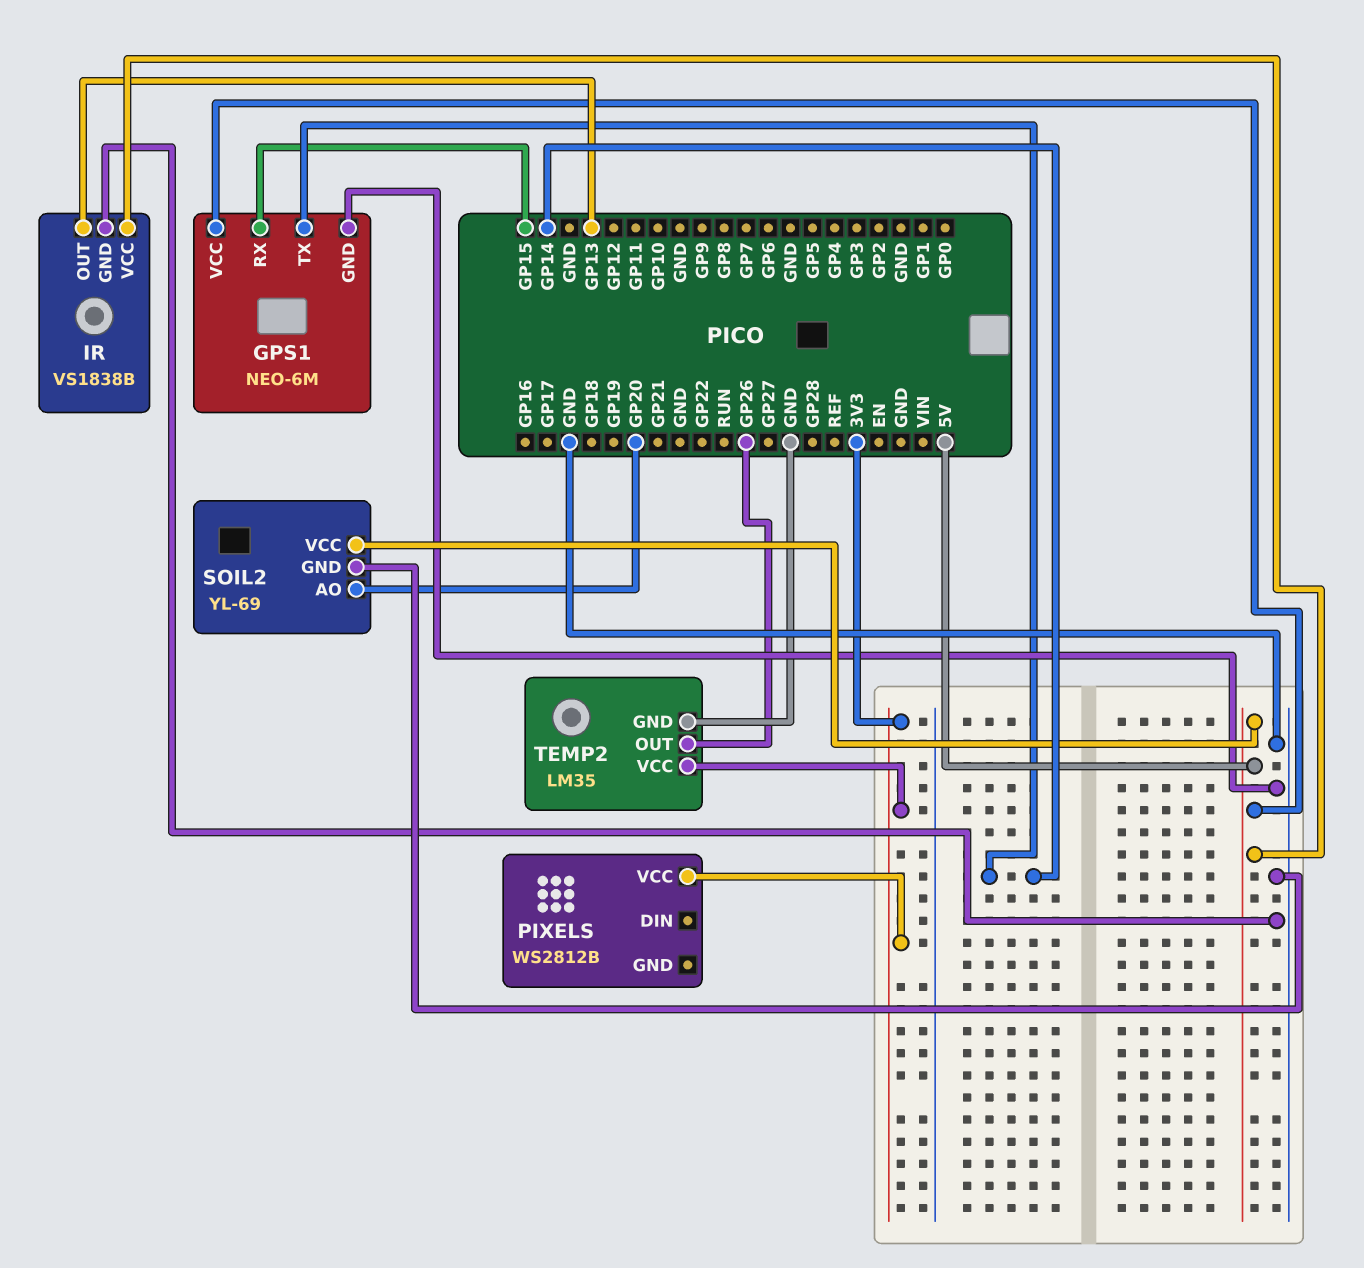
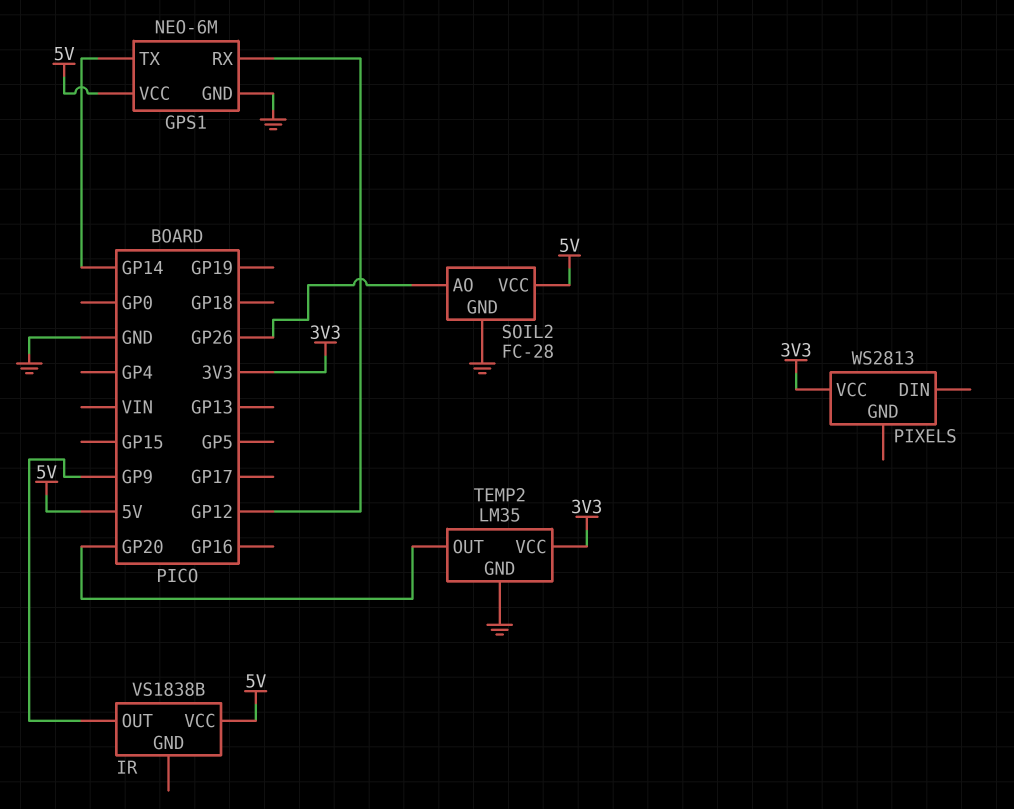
GPS1 pin RX: GP15 -> GP12
IR pin GND: GND -> none
IR pin OUT: GP13 -> GP9
PIXELS: WS2812B -> WS2813
SOIL2: YL-69 -> FC-28
SOIL2 pin AO: GP20 -> GP26
TEMP2 pin OUT: GP26 -> GP20

